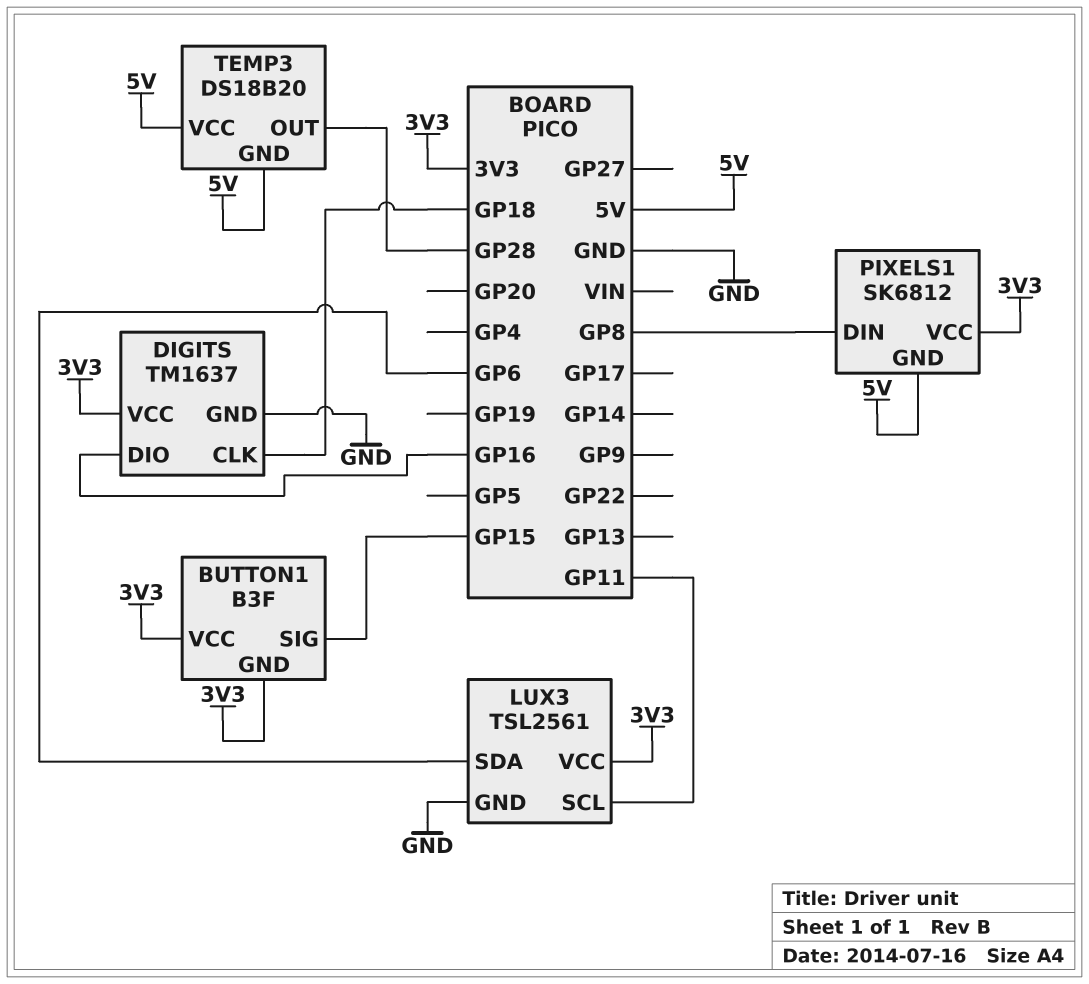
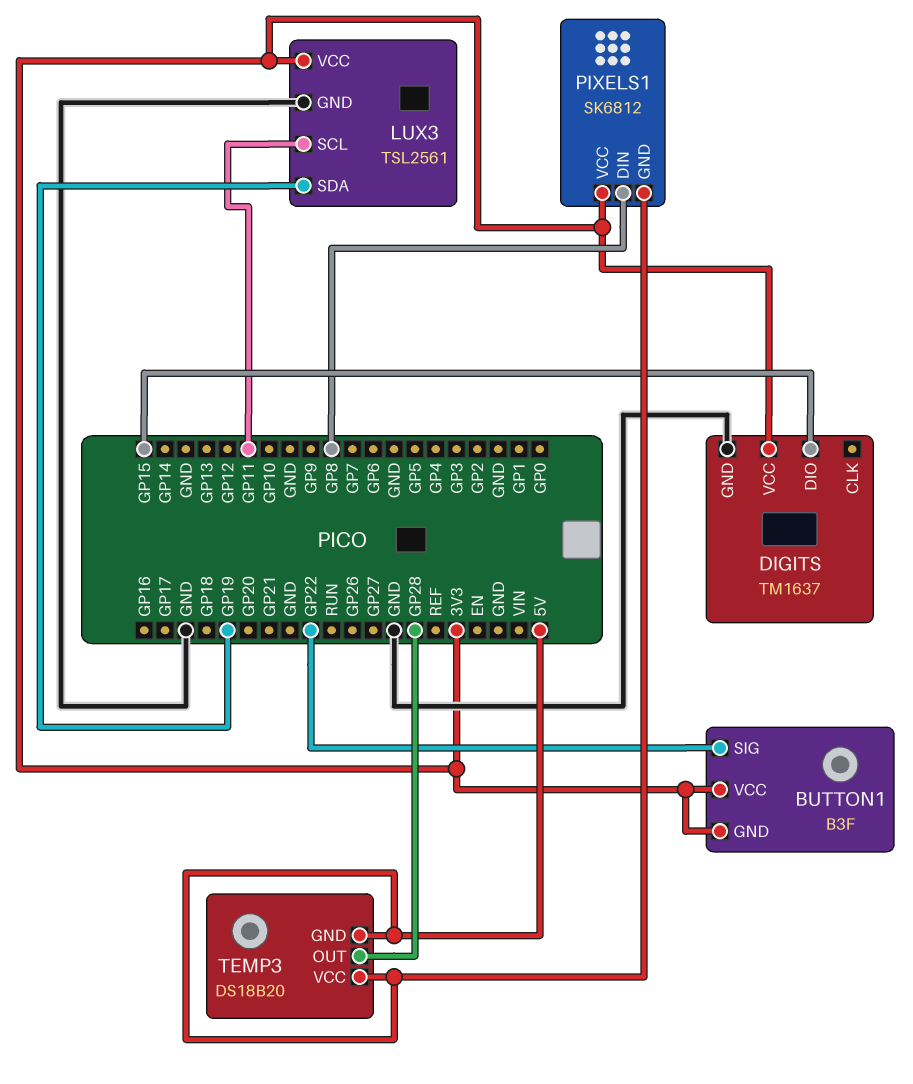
BUTTON1 pin SIG: GP15 -> GP22
DIGITS pin CLK: GP18 -> none
DIGITS pin DIO: GP16 -> GP15
LUX3 pin SDA: GP6 -> GP19

